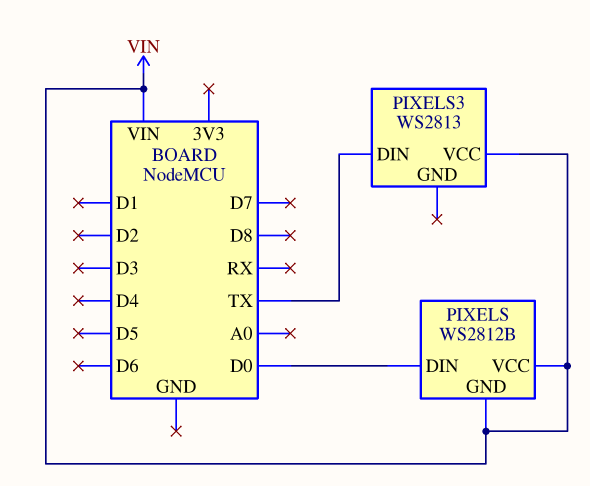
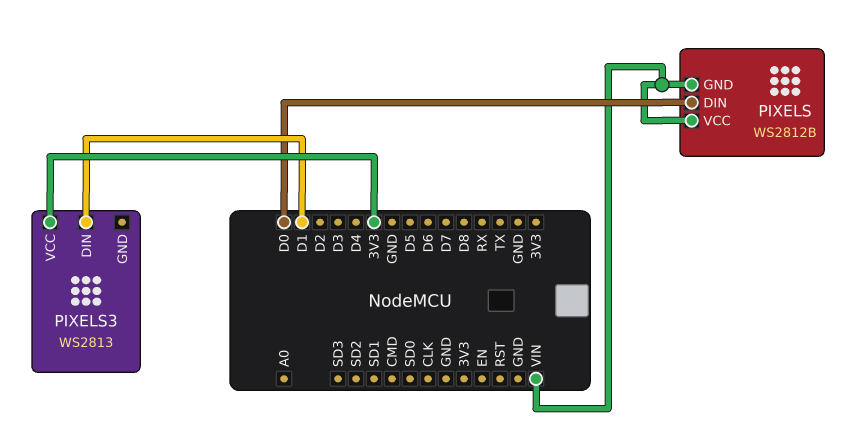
PIXELS3 pin DIN: TX -> D1
PIXELS3 pin VCC: VIN -> 3V3

